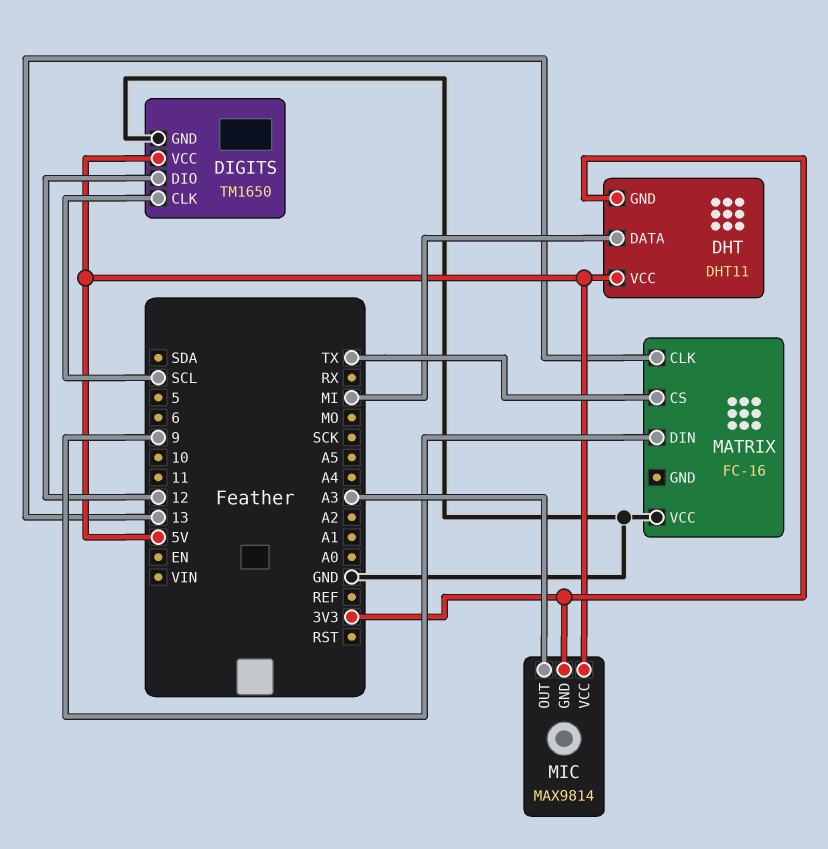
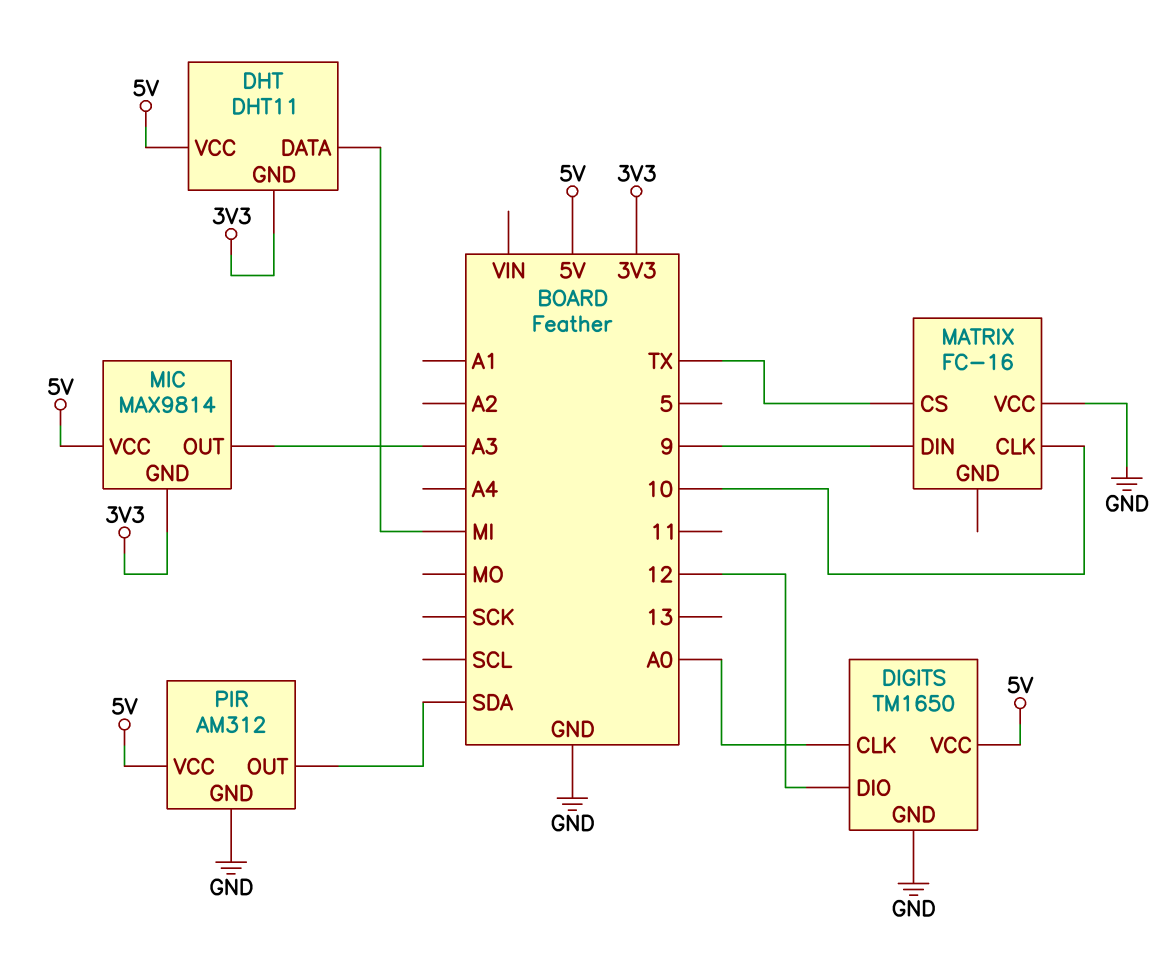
DIGITS pin CLK: SCL -> A0
MATRIX pin CLK: 13 -> 10
PIR: none -> AM312
PIR pin GND: none -> GND
PIR pin OUT: none -> SDA
PIR pin VCC: none -> 5V

